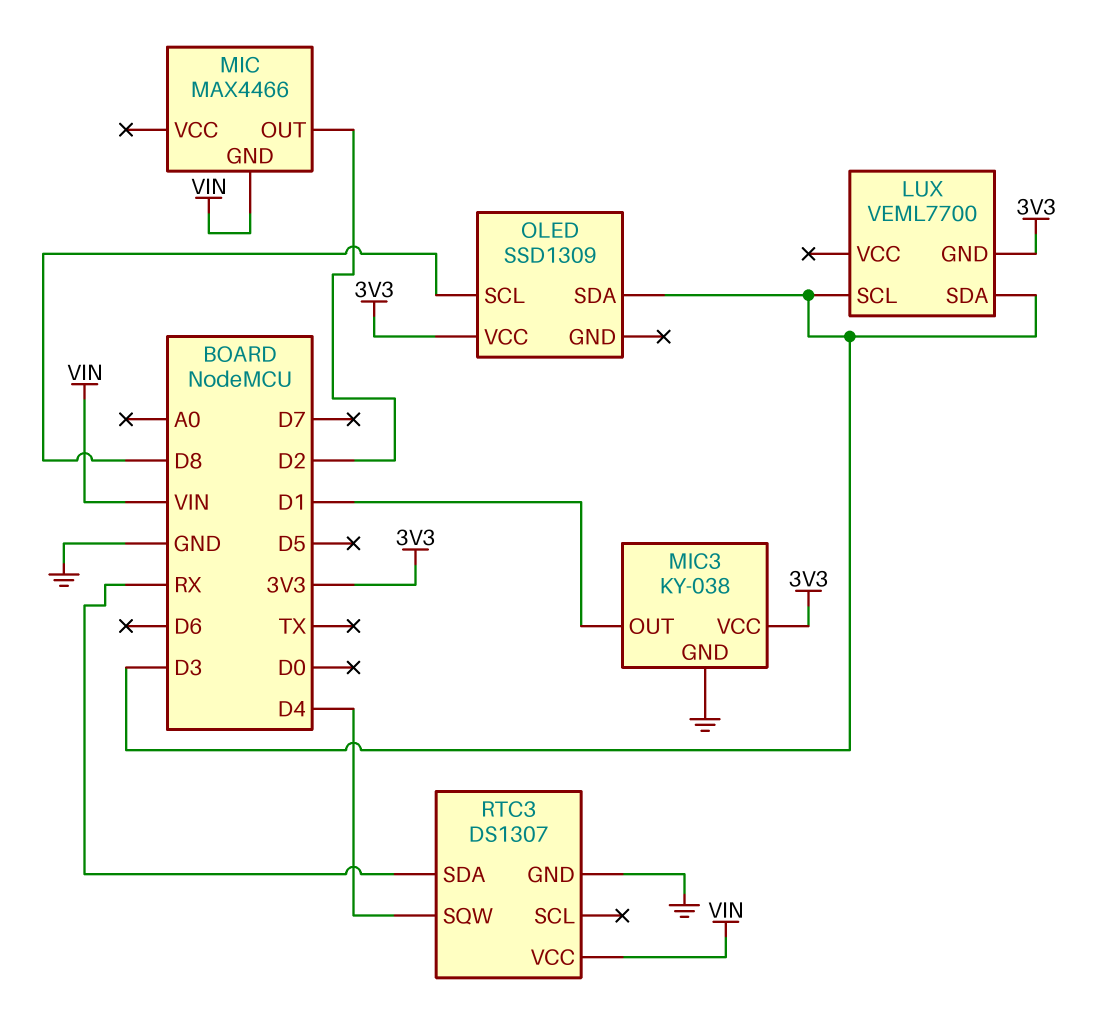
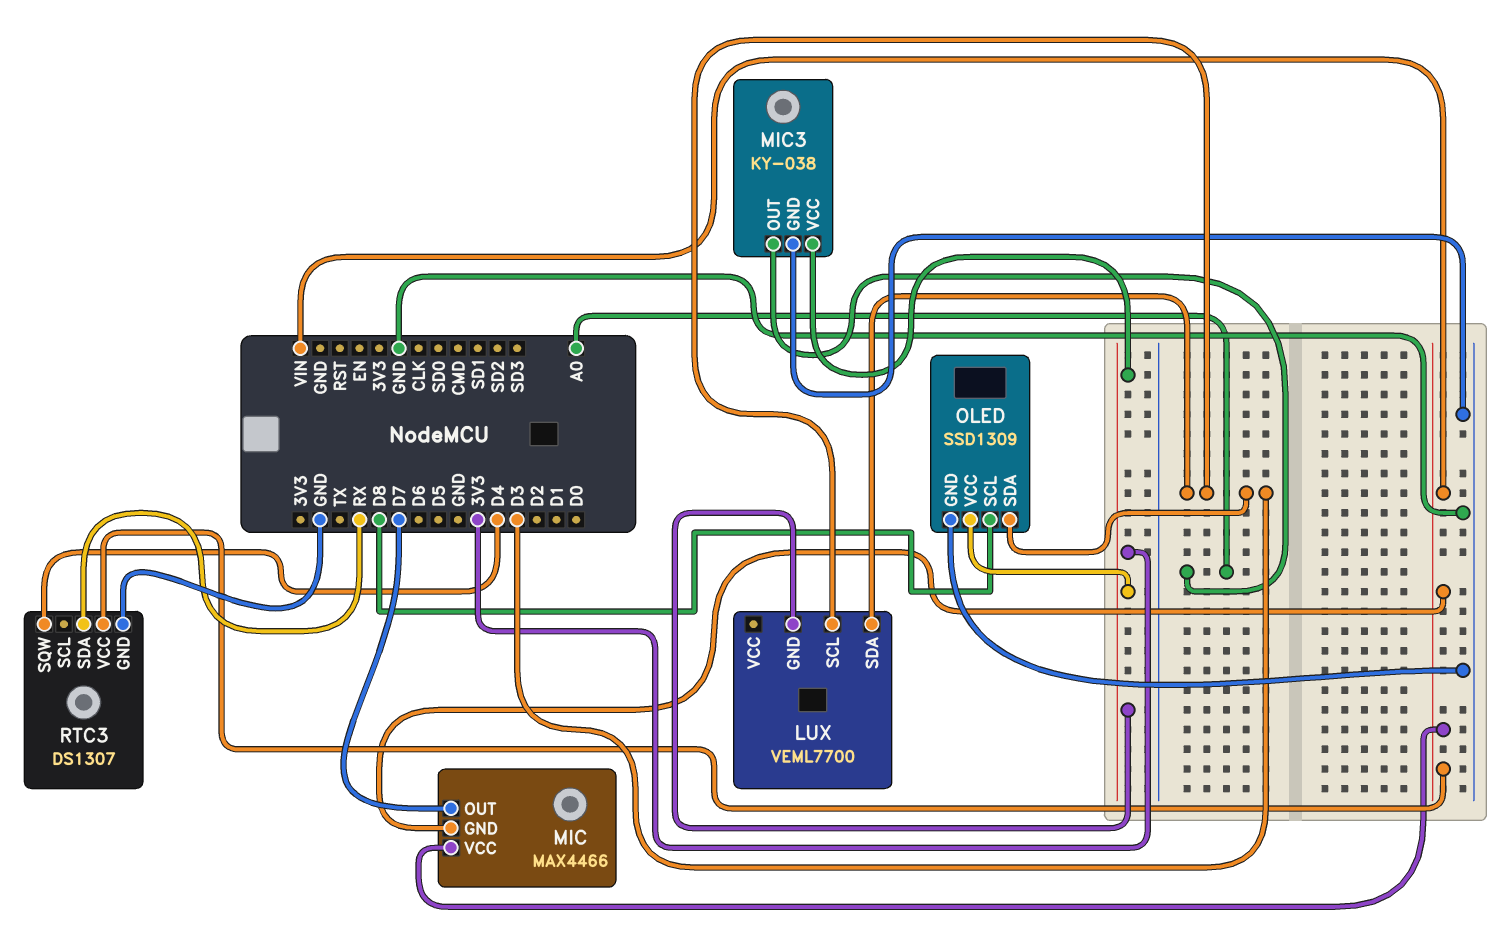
MIC pin OUT: D2 -> D7
MIC pin VCC: none -> VIN
MIC3 pin OUT: D1 -> A0
OLED pin GND: none -> GND

